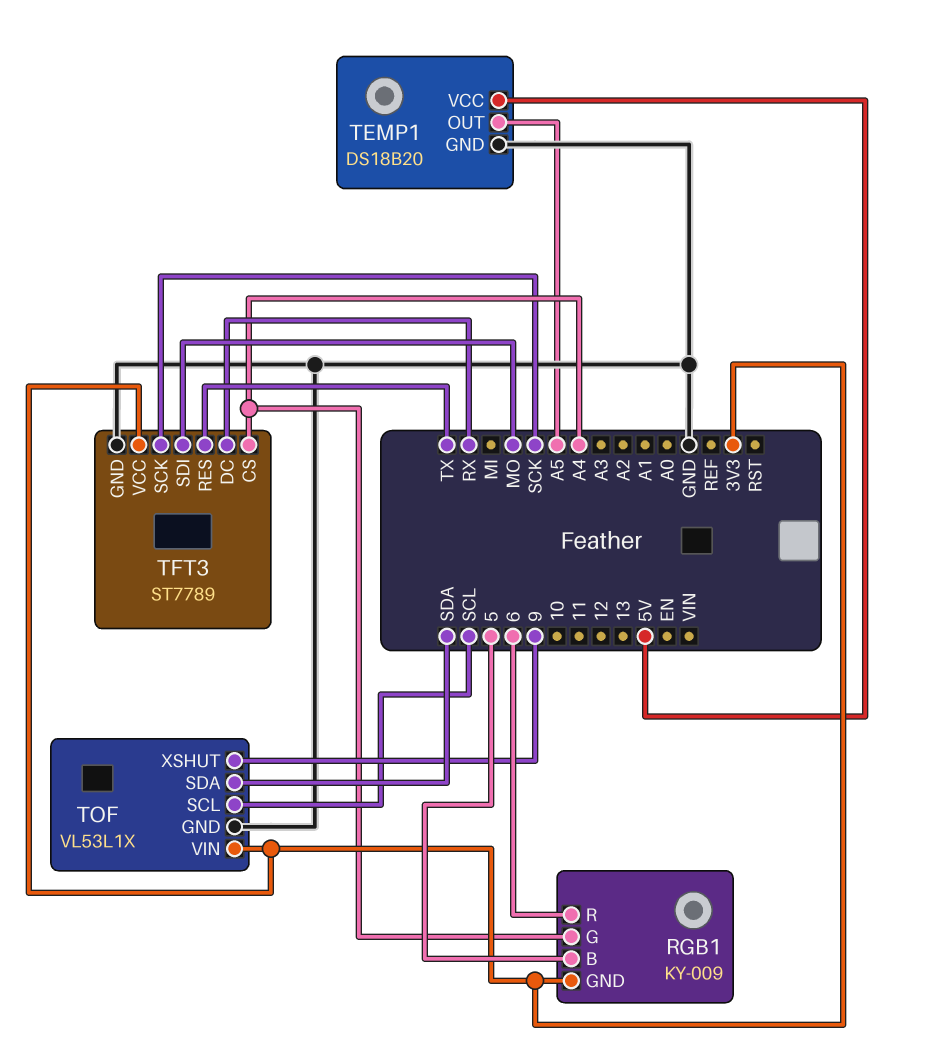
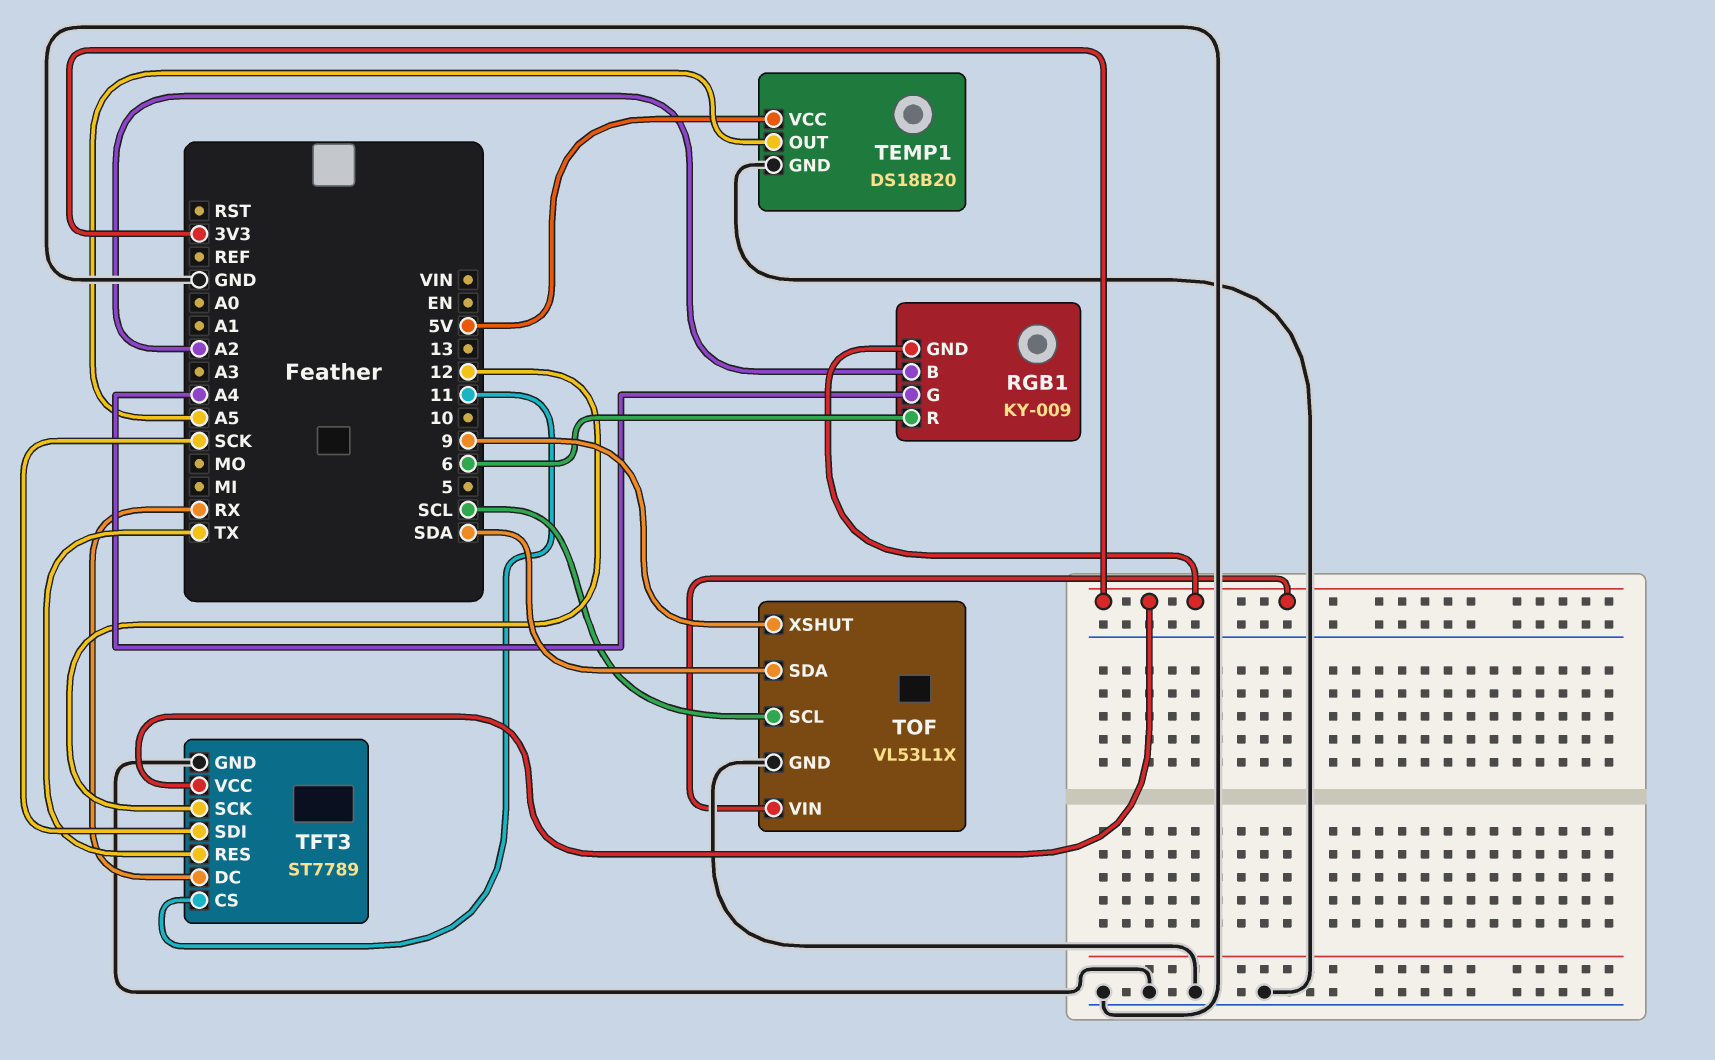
RGB1 pin B: 5 -> A2
TFT3 pin CS: A4 -> 11
TFT3 pin SCK: SCK -> 12
TFT3 pin SDI: MO -> SCK

